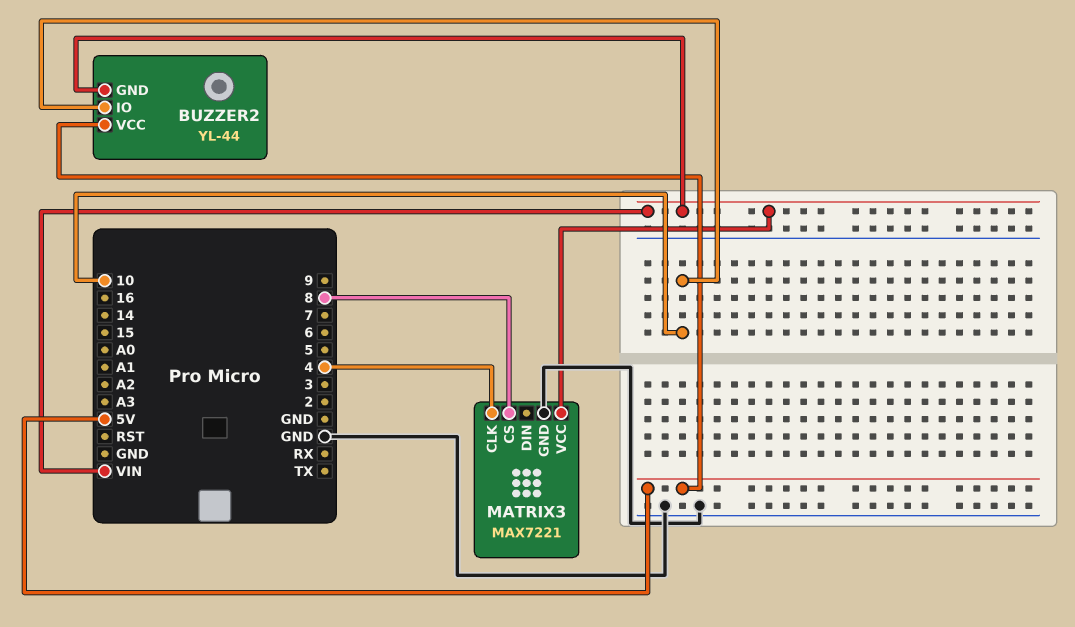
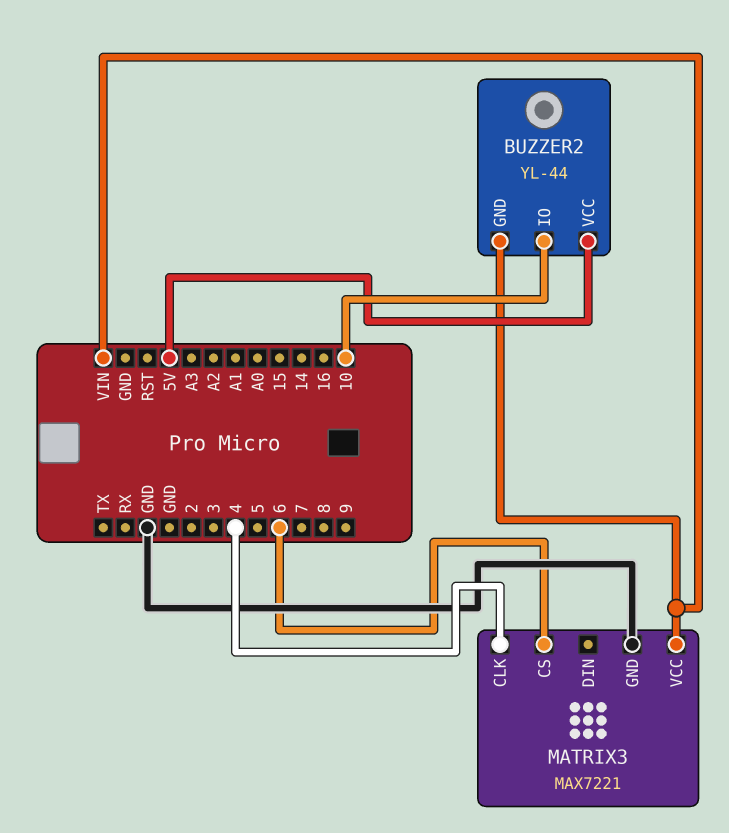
MATRIX3 pin CS: 8 -> 6

